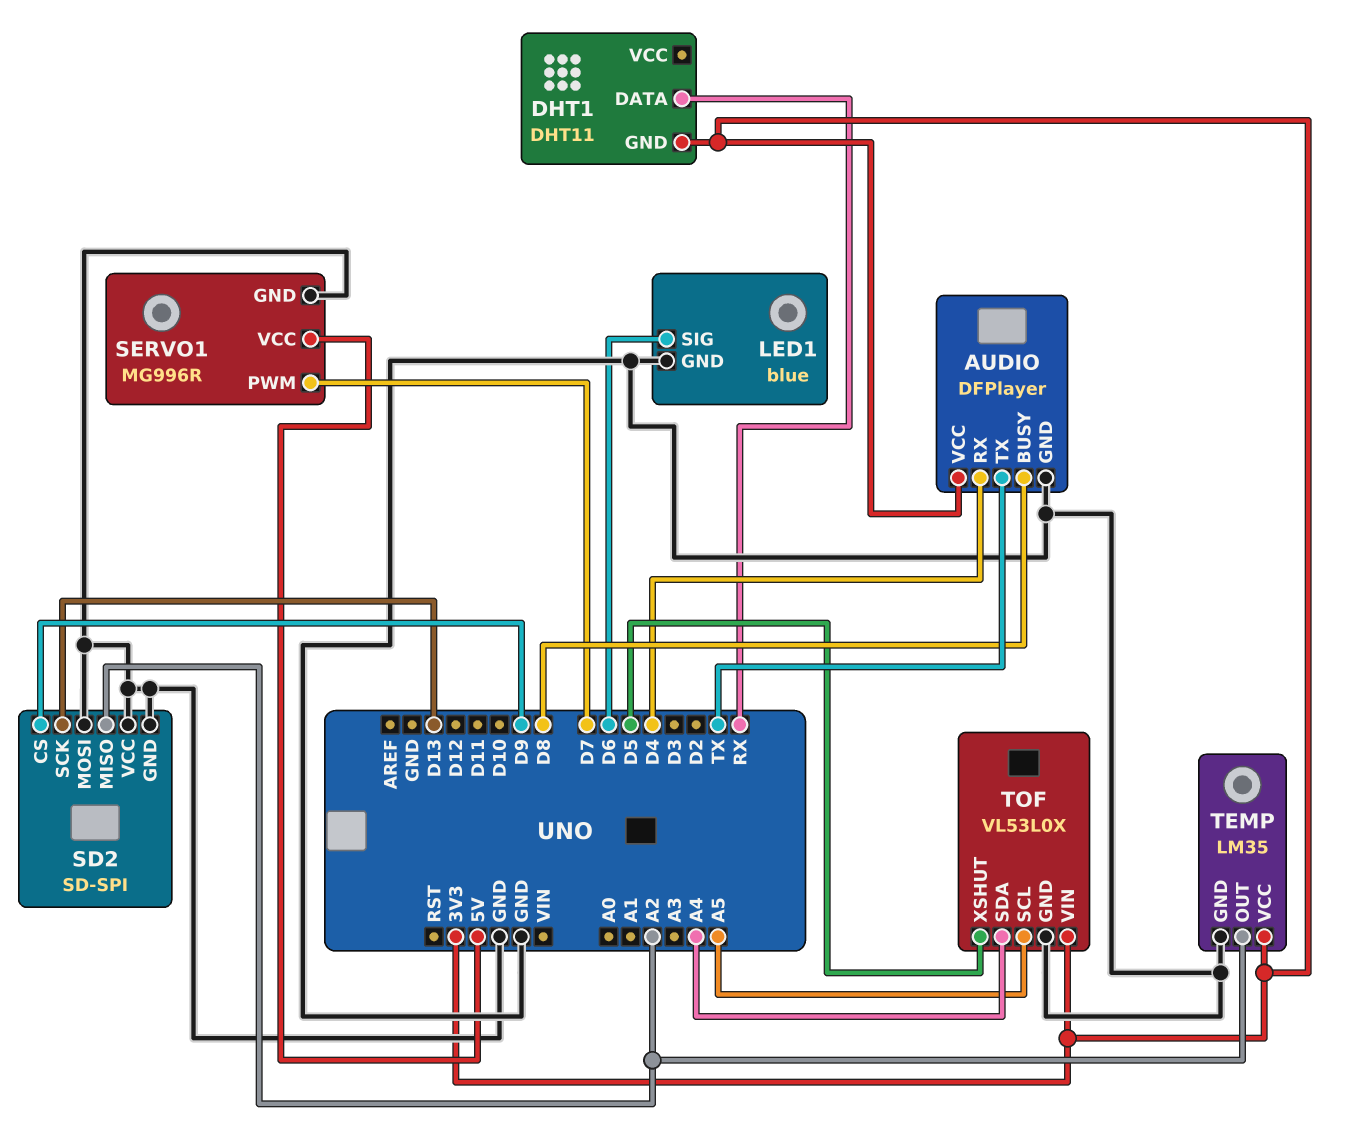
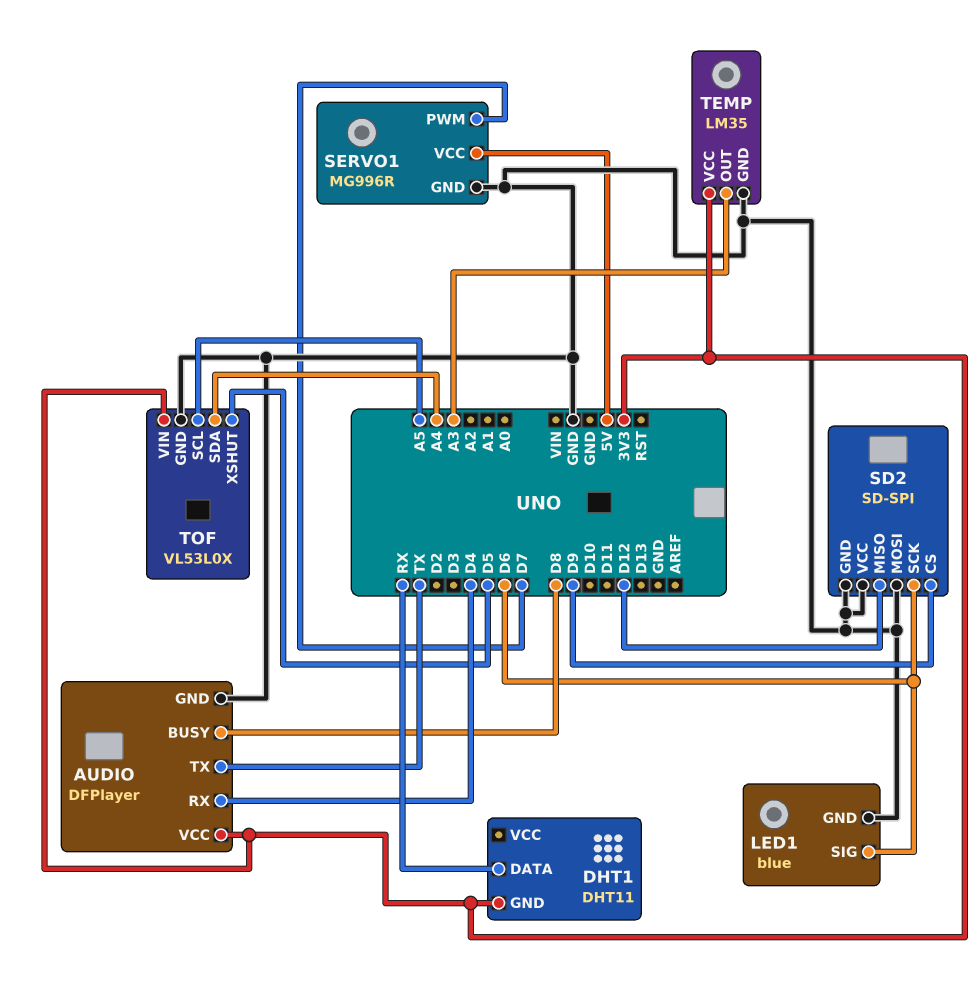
SD2 pin MISO: A2 -> D12
SD2 pin SCK: D13 -> D6
TEMP pin OUT: A2 -> A3

